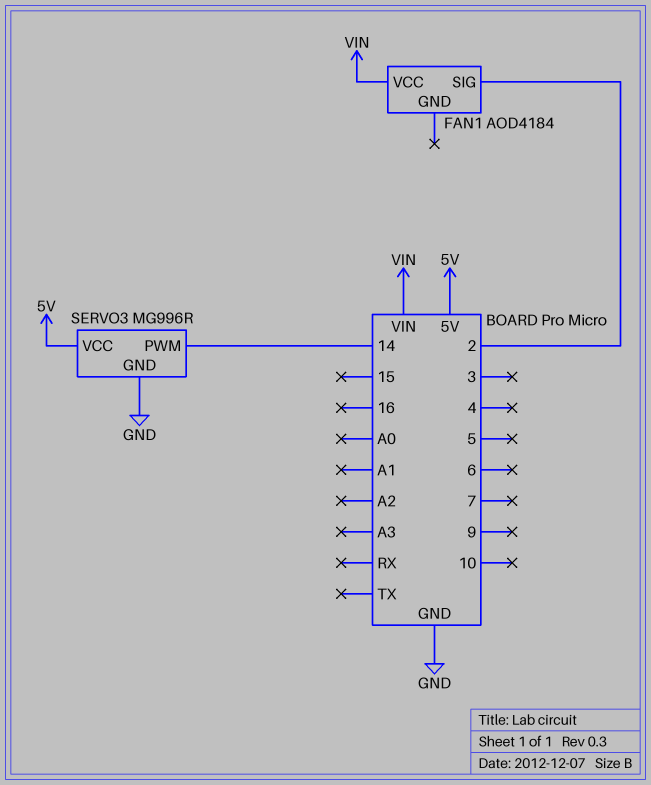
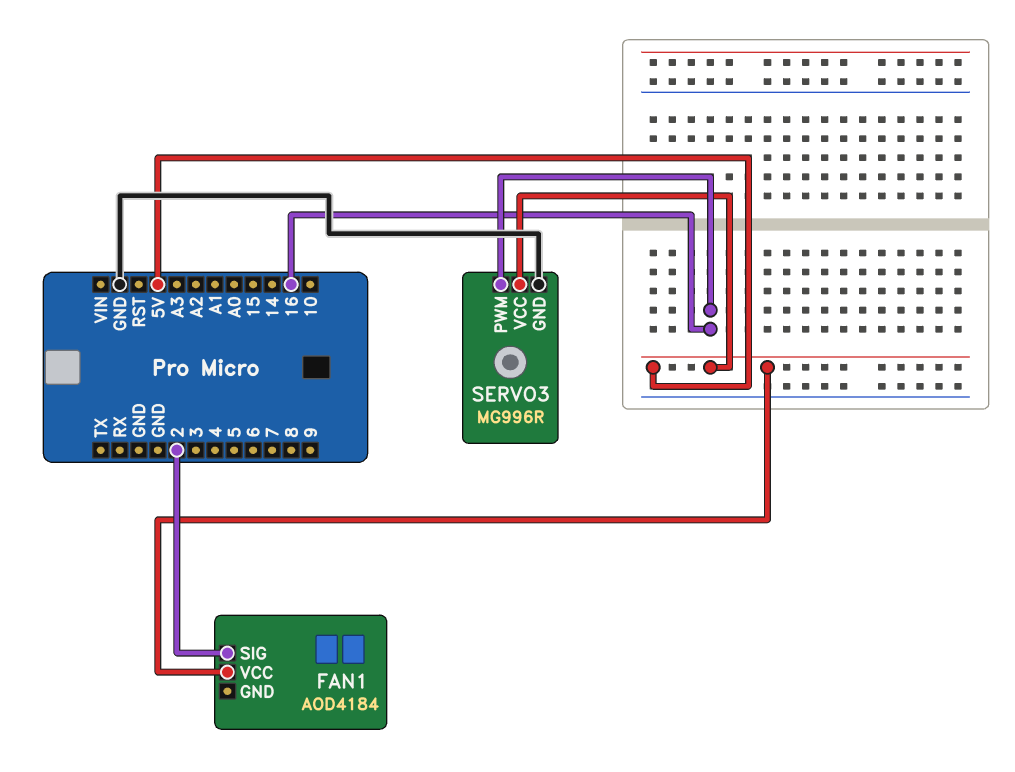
FAN1 pin VCC: VIN -> 5V
SERVO3 pin PWM: 14 -> 16

